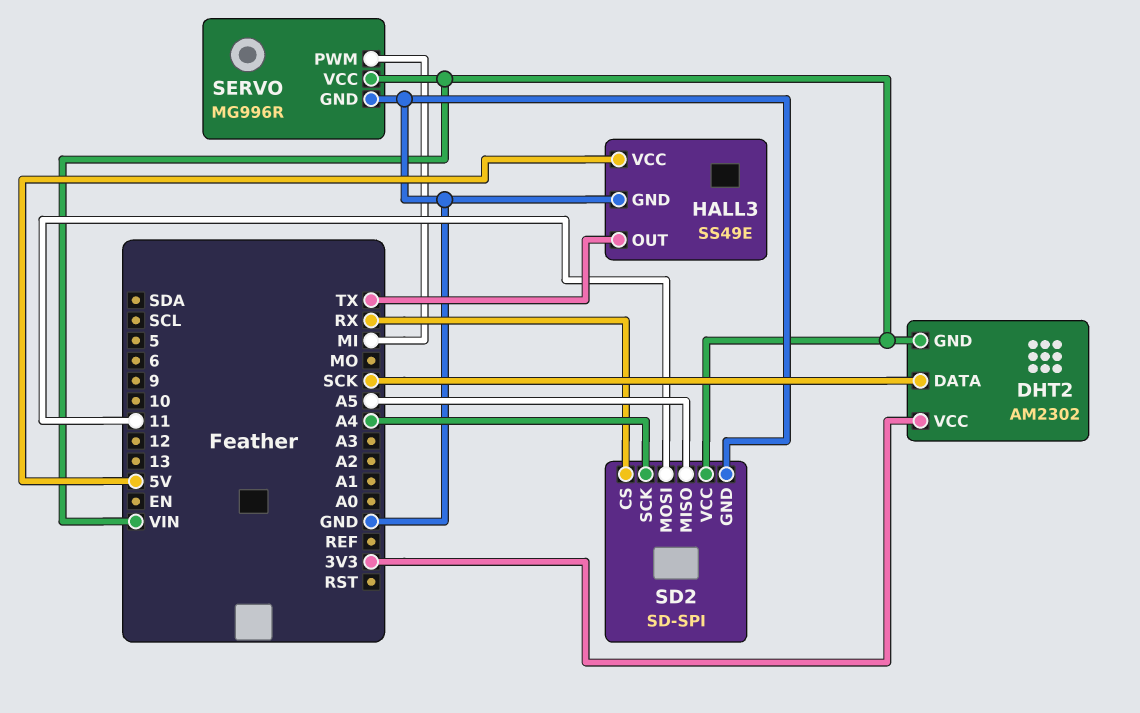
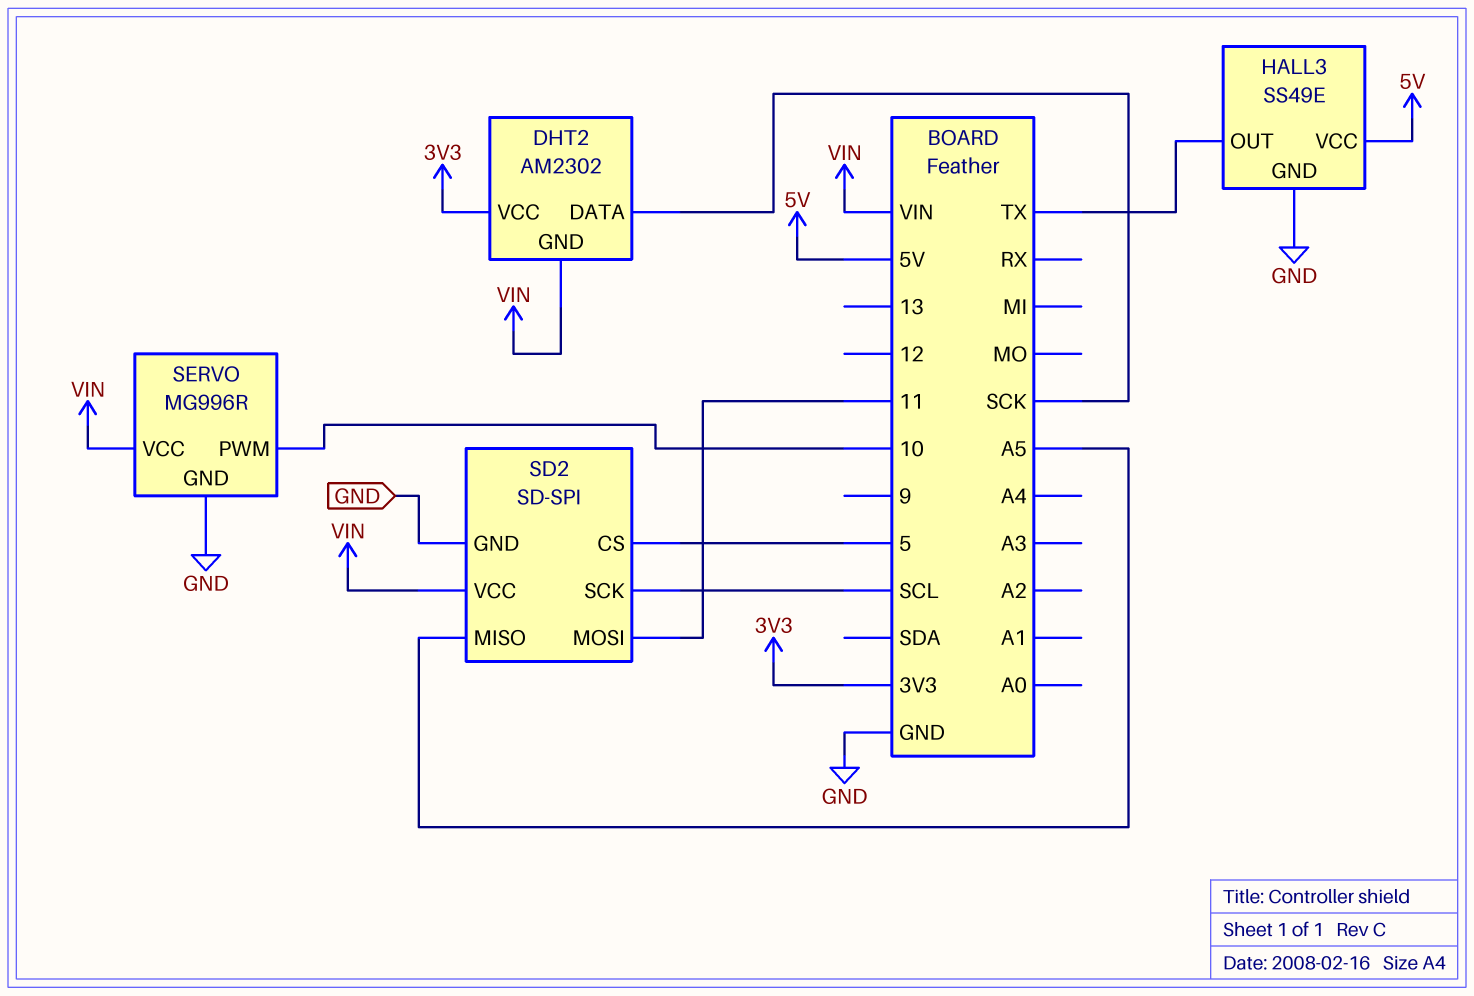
SD2 pin CS: RX -> 5
SD2 pin SCK: A4 -> SCL
SERVO pin PWM: MI -> 10

